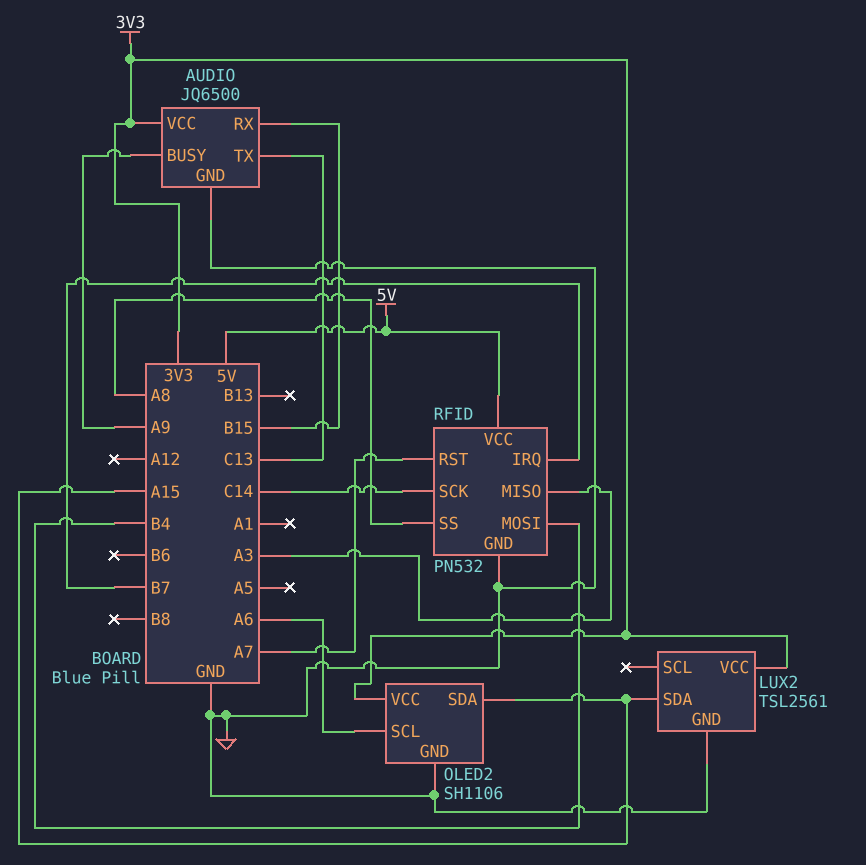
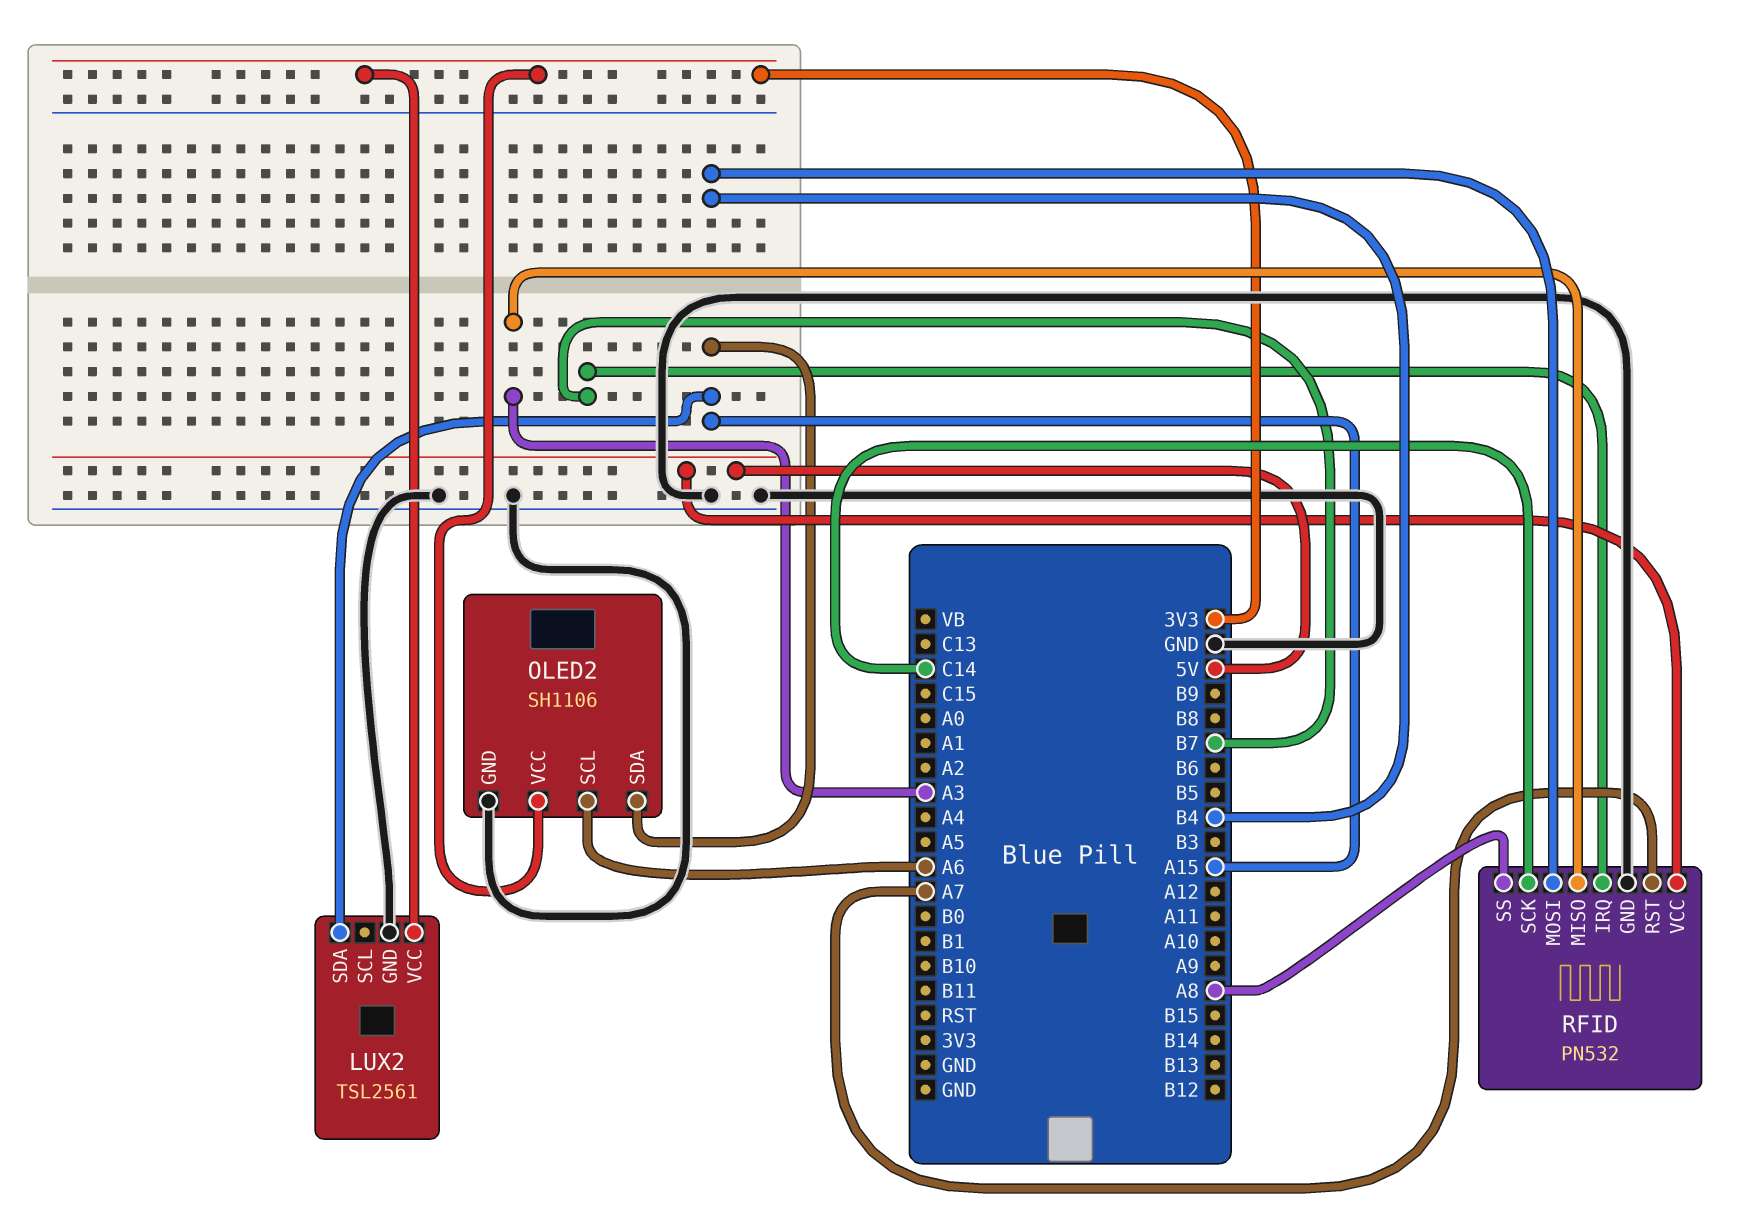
AUDIO: JQ6500 -> none
AUDIO pin BUSY: A9 -> none
AUDIO pin GND: GND -> none
AUDIO pin RX: B15 -> none
AUDIO pin TX: C13 -> none
AUDIO pin VCC: 3V3 -> none

